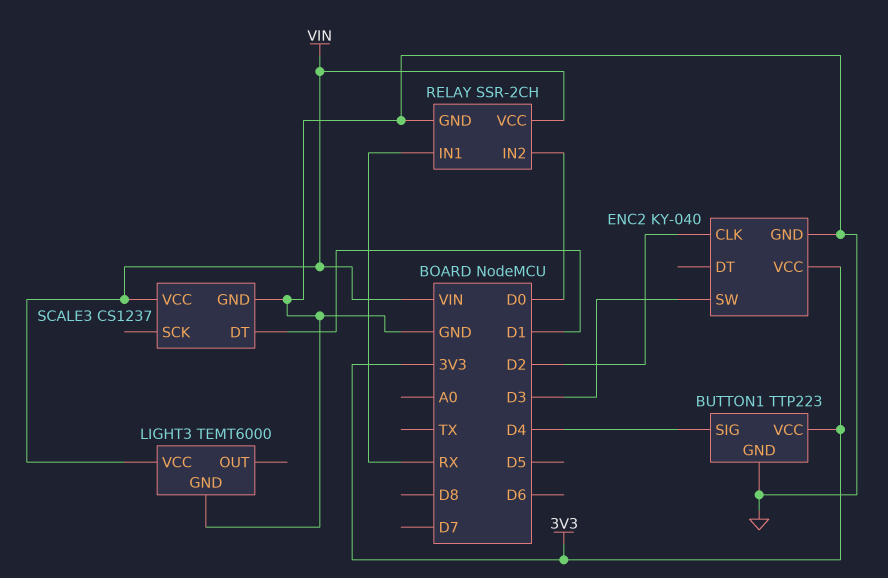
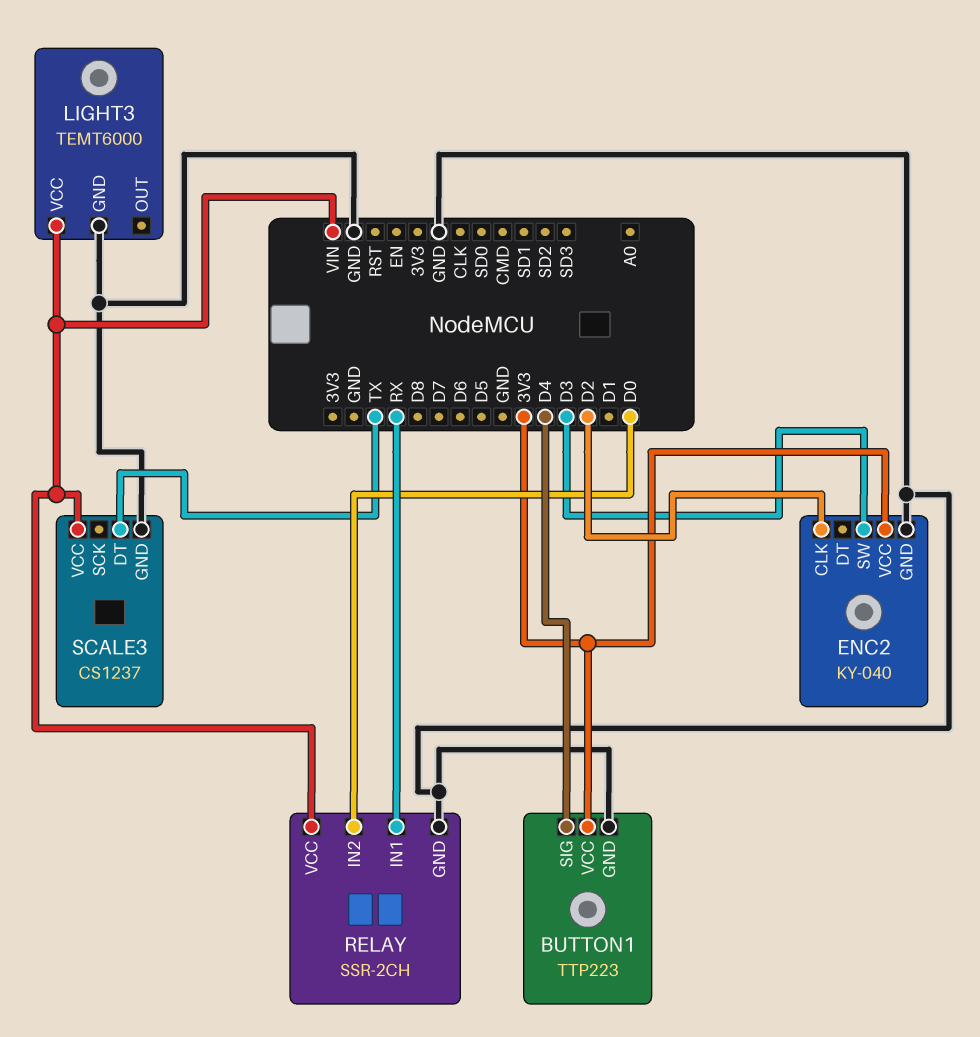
SCALE3 pin DT: D1 -> TX

